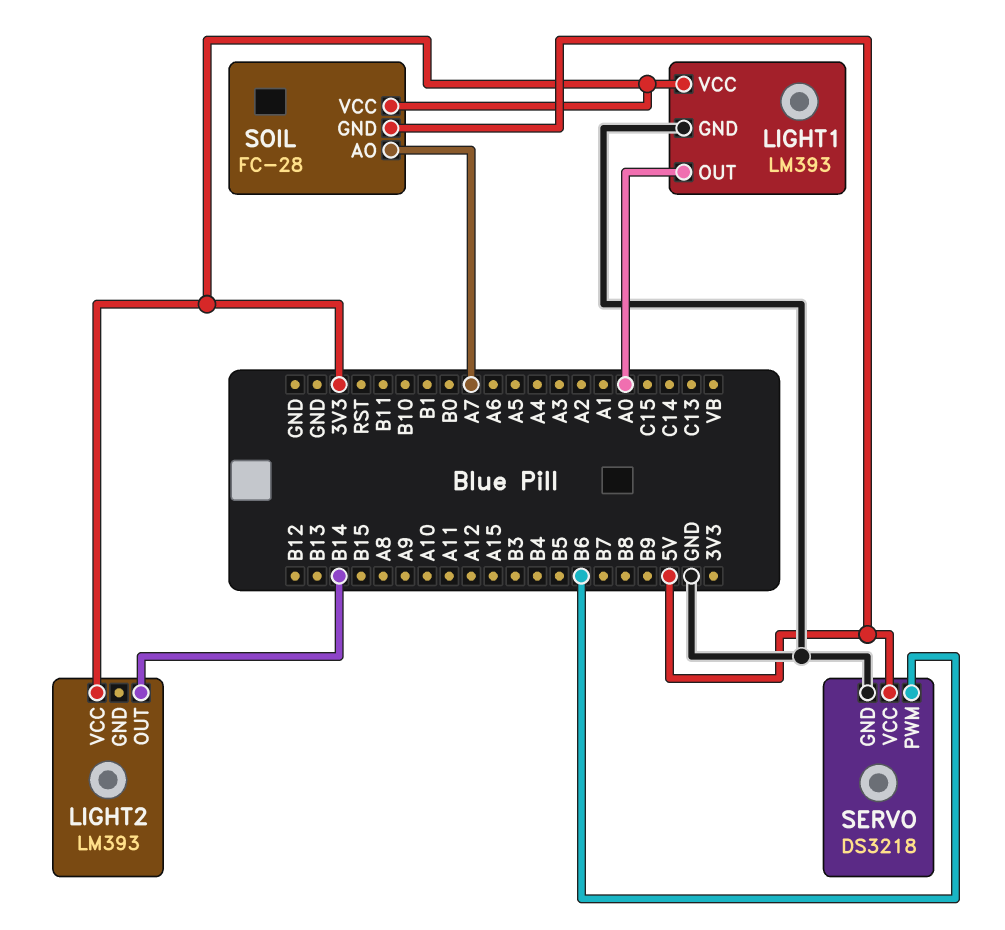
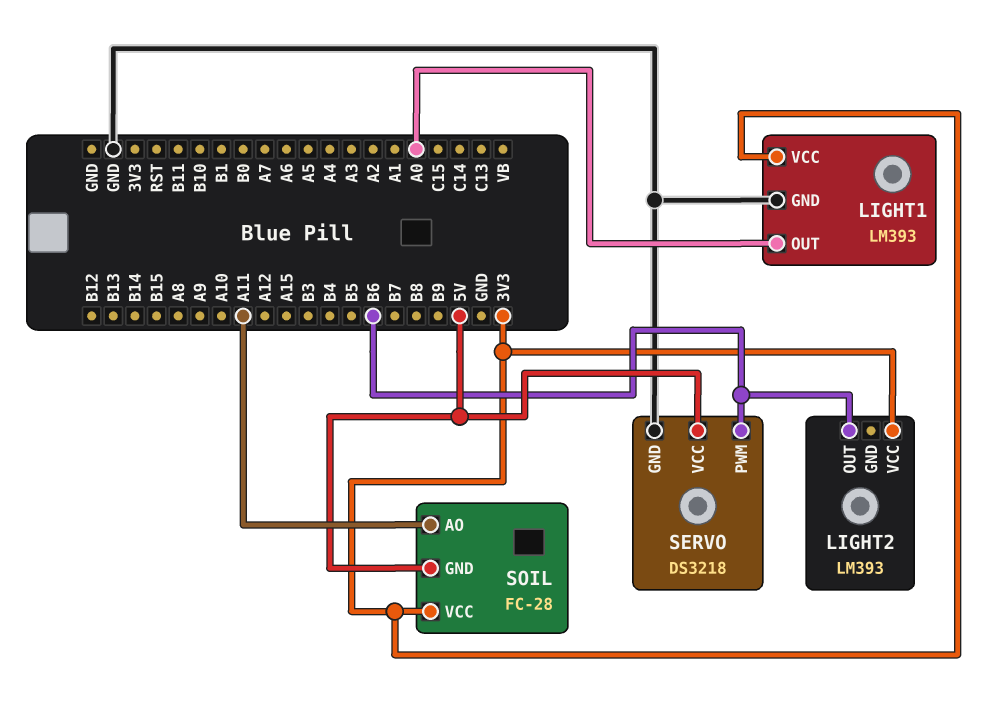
LIGHT2 pin OUT: B14 -> B6
SOIL pin AO: A7 -> A11

